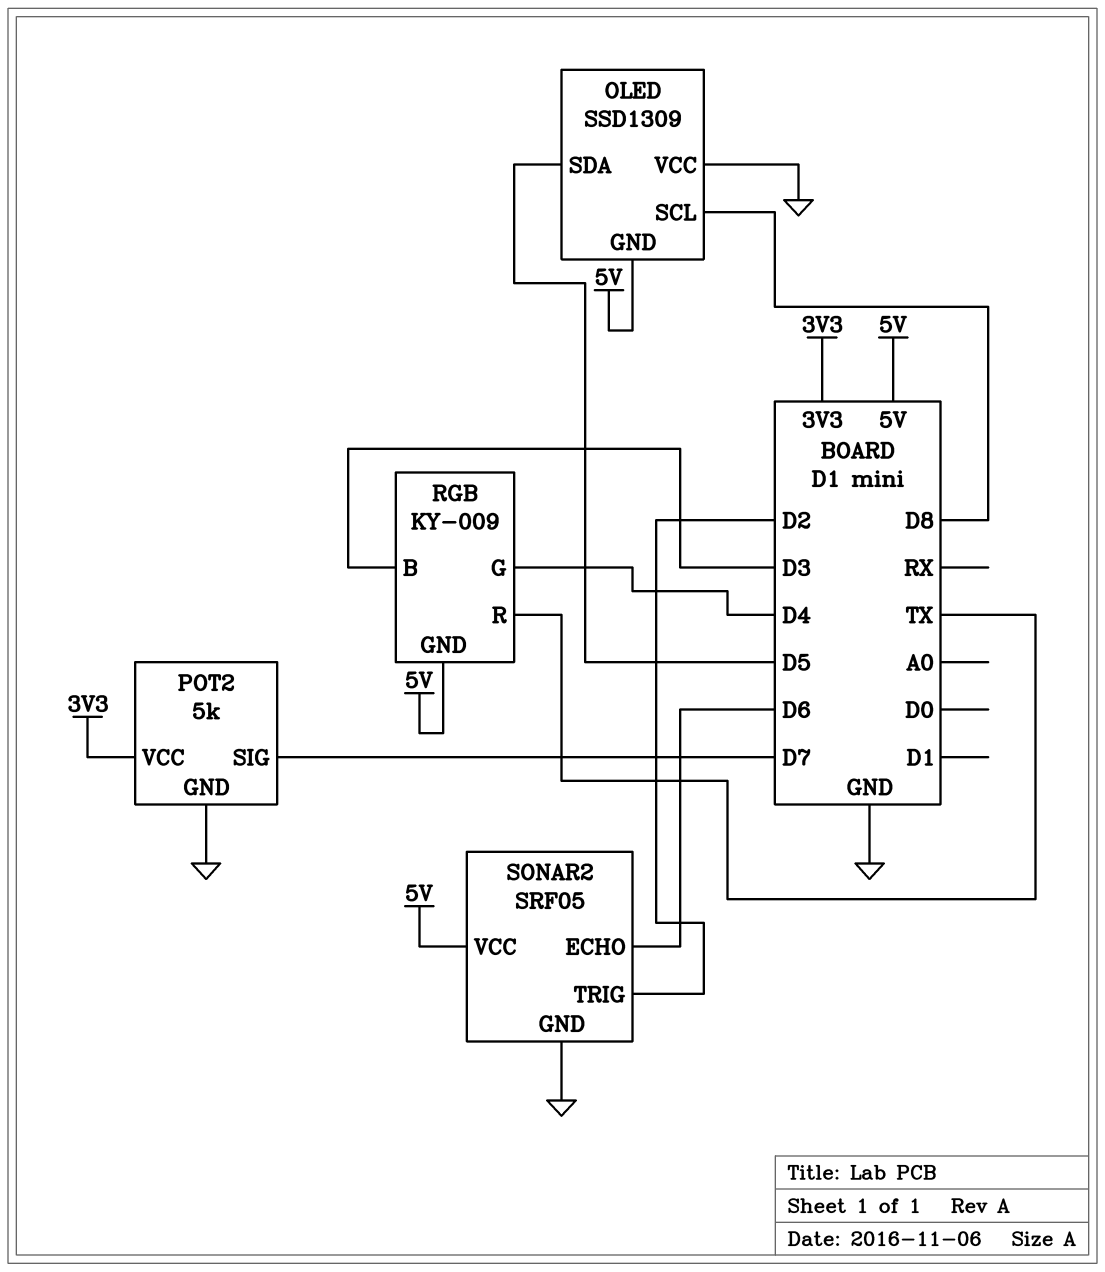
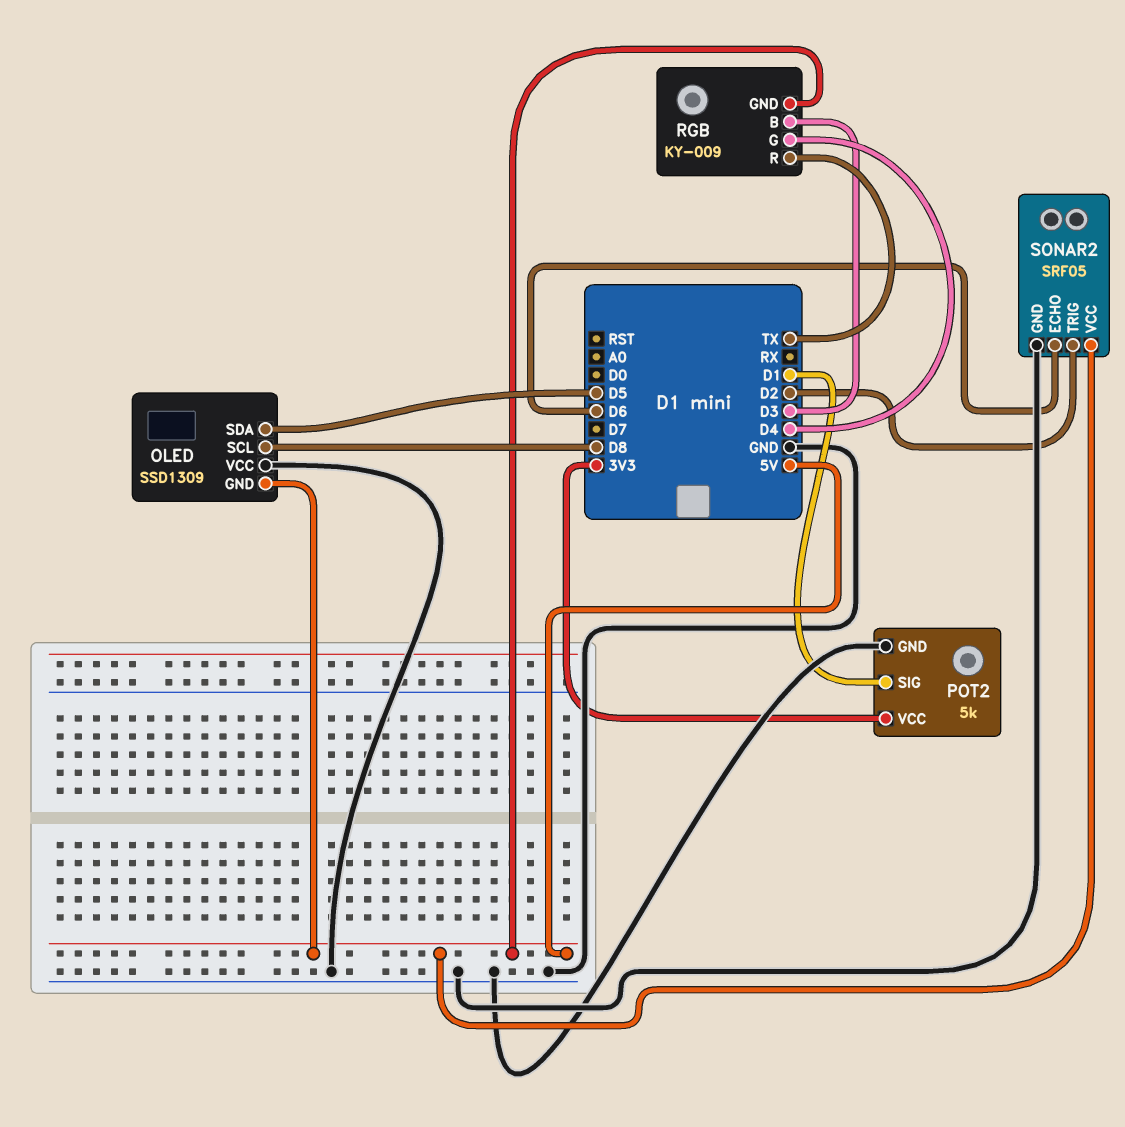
POT2 pin SIG: D7 -> D1

